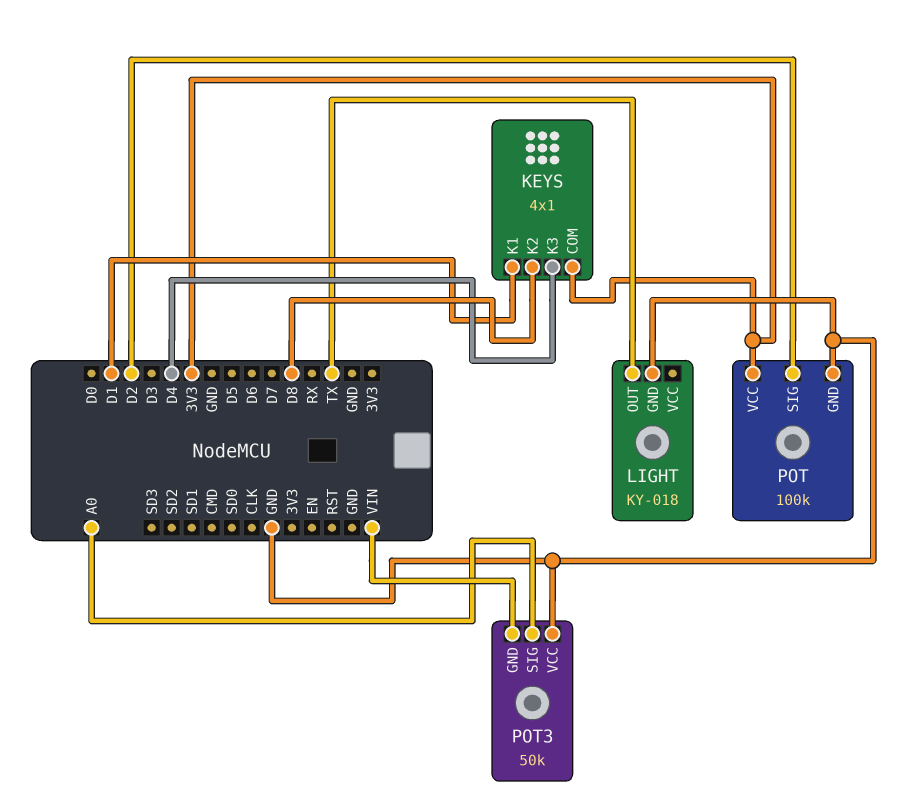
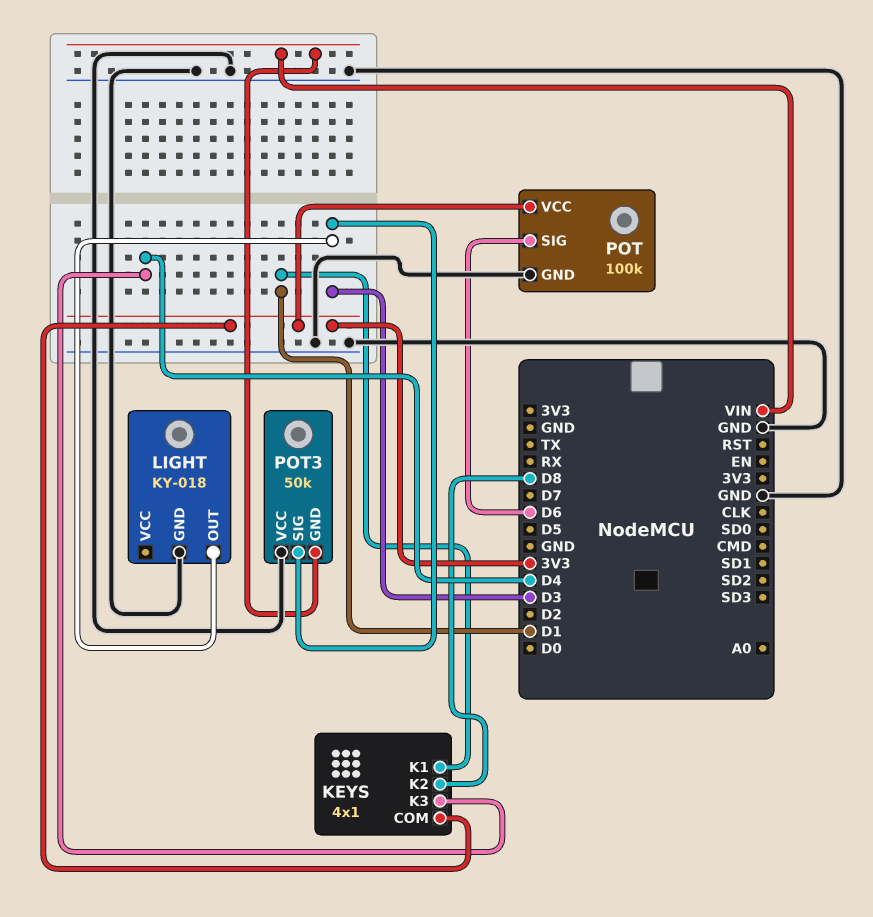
LIGHT pin OUT: TX -> D3
POT pin SIG: D2 -> D6
POT3 pin SIG: A0 -> D3

